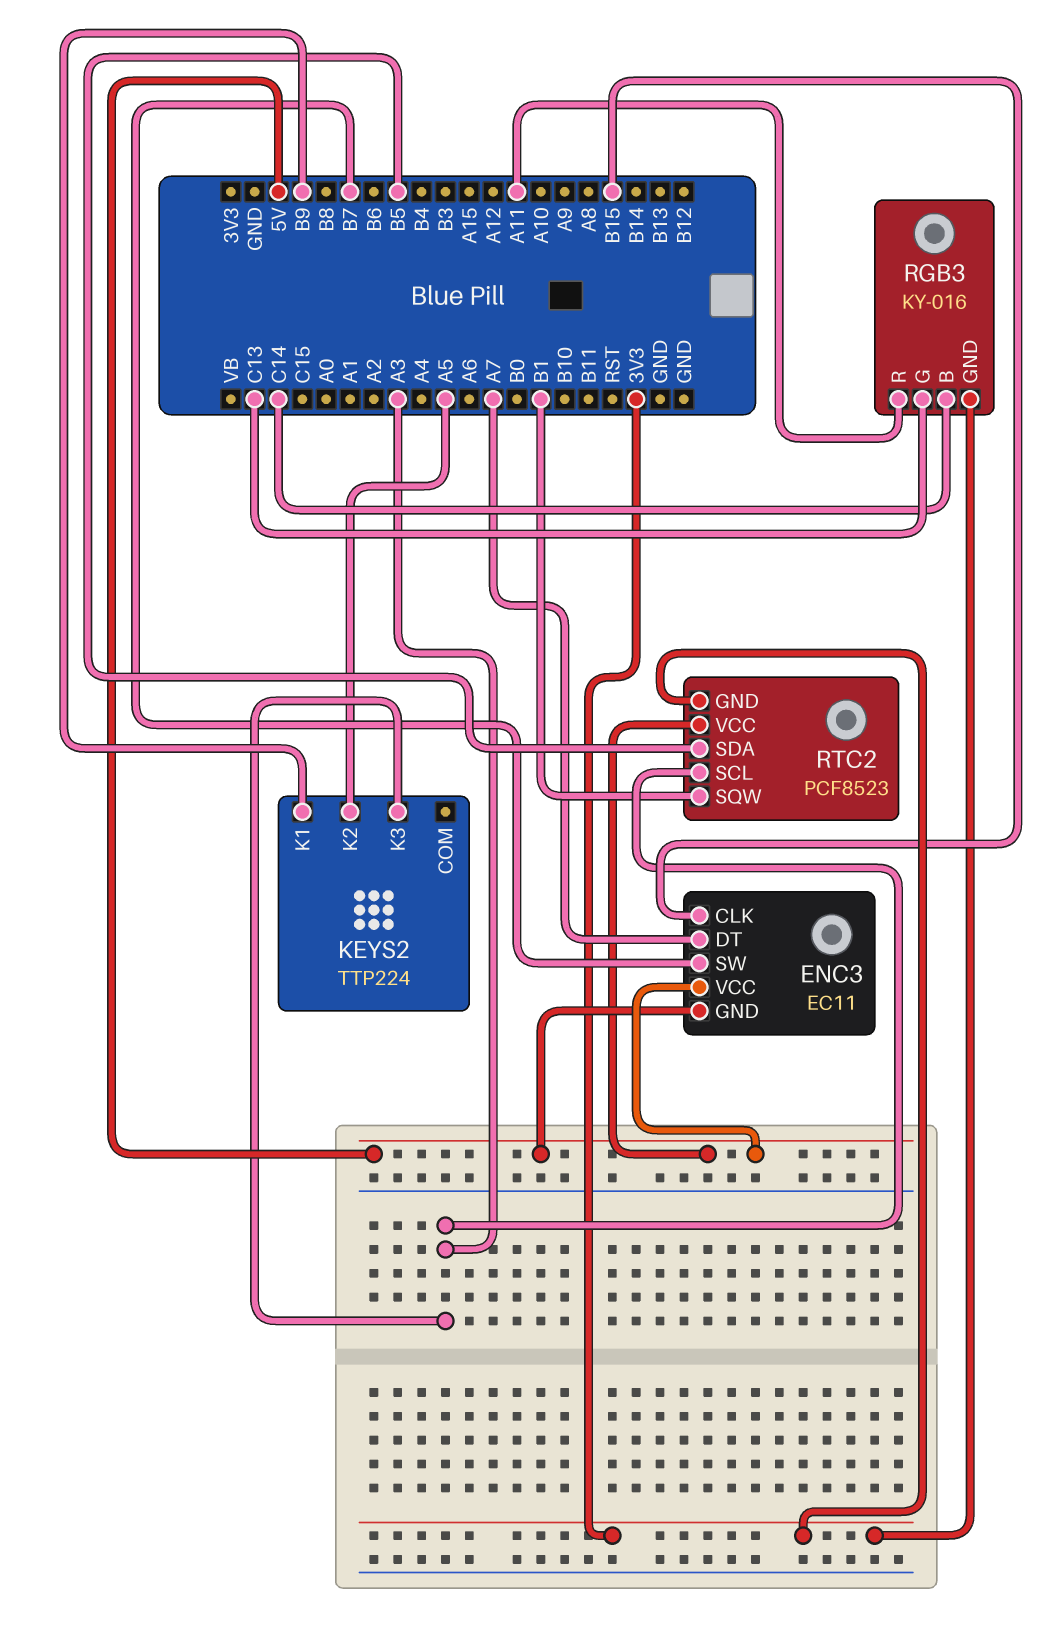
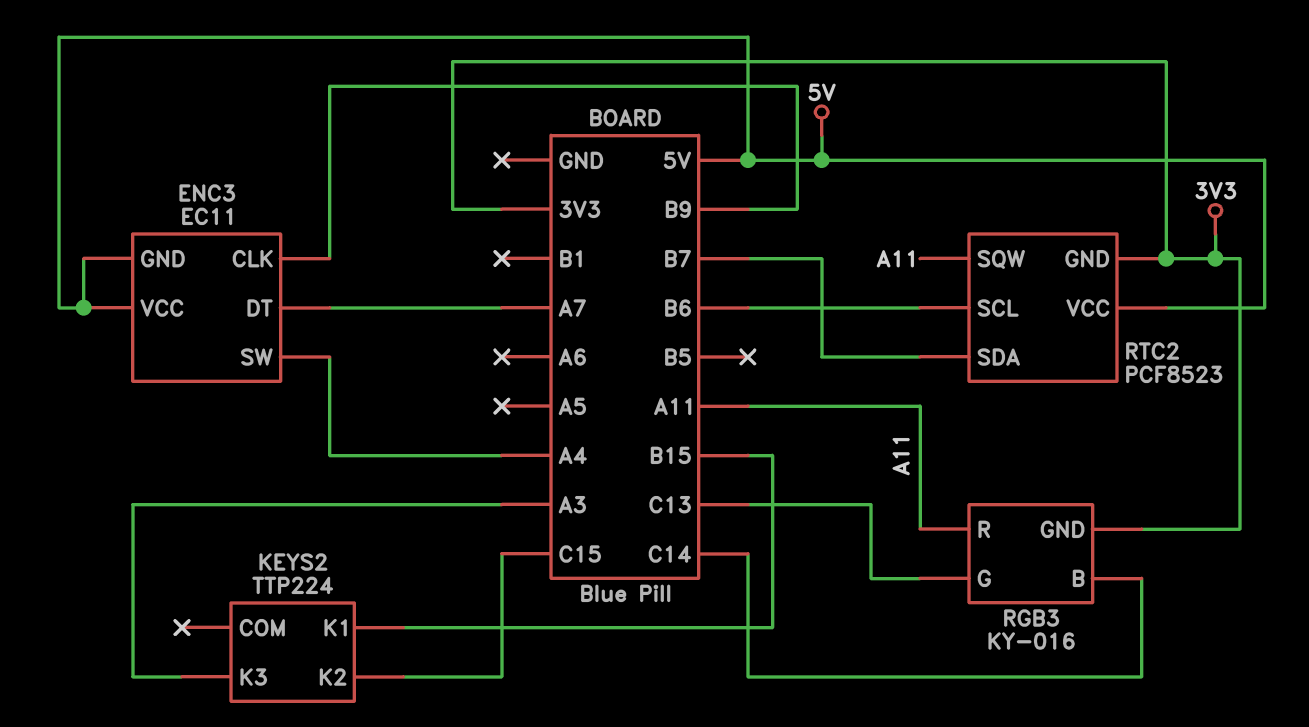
ENC3 pin CLK: B15 -> B9
ENC3 pin SW: B7 -> A4
KEYS2 pin K1: B9 -> B15
KEYS2 pin K2: A5 -> C15
RTC2 pin SCL: A3 -> B6
RTC2 pin SDA: B5 -> B7
RTC2 pin SQW: B1 -> A11

